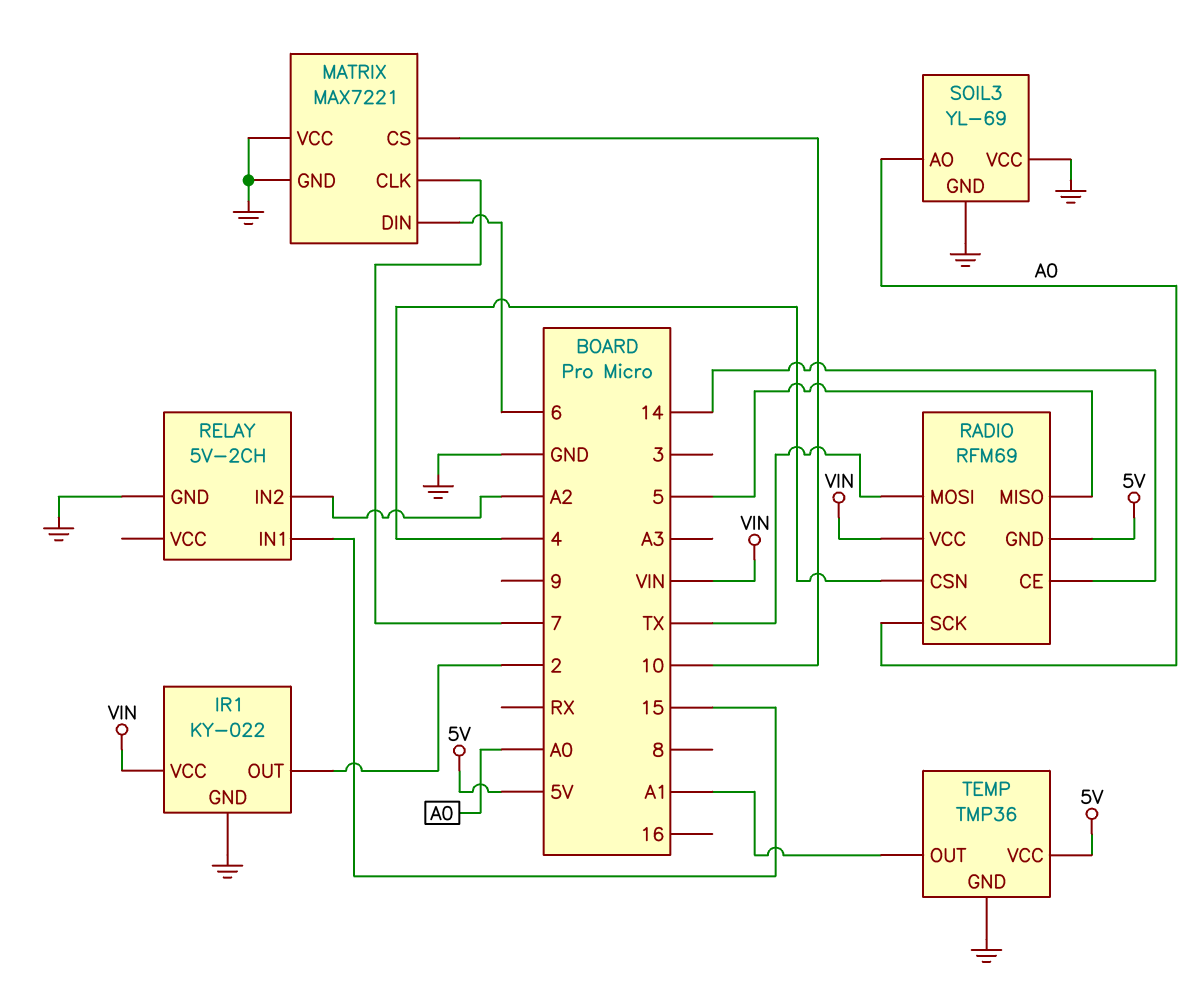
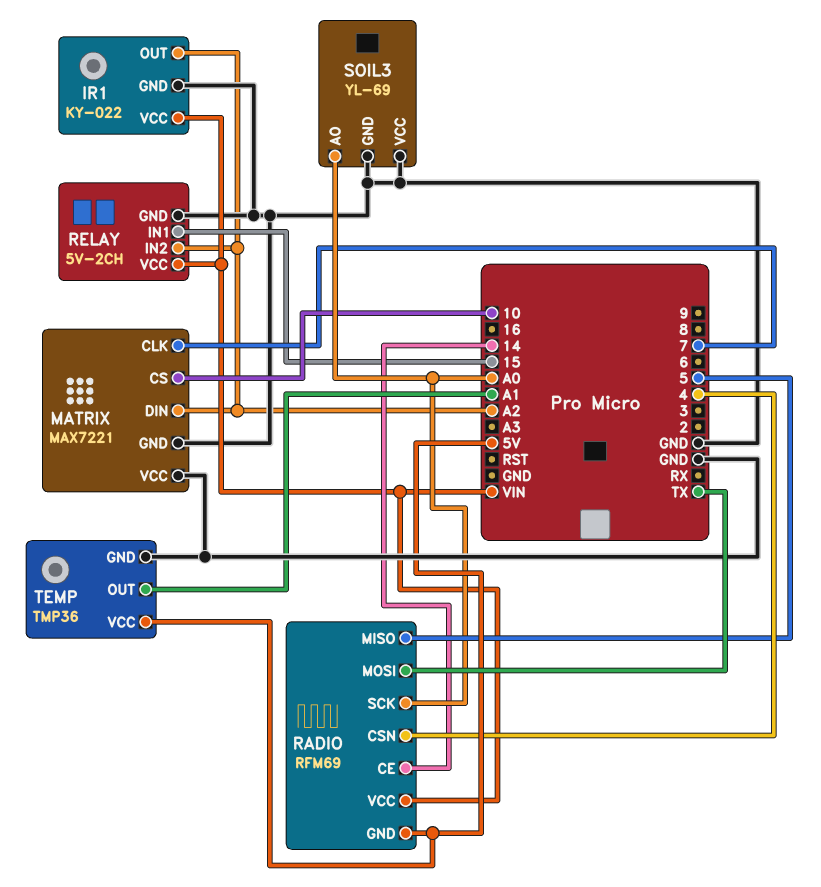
IR1 pin OUT: 2 -> A2
MATRIX pin DIN: 6 -> A2
RELAY pin VCC: none -> VIN

